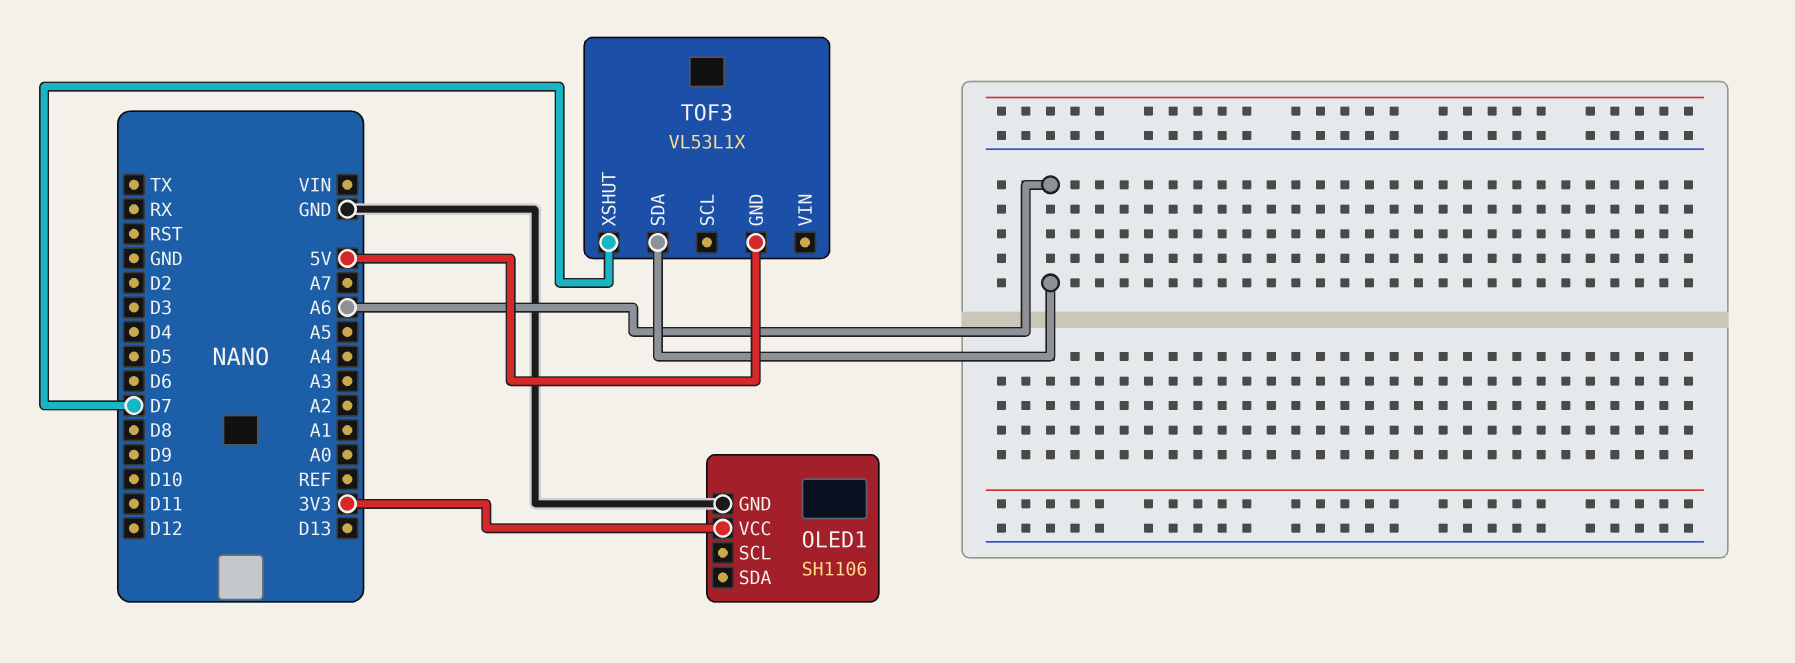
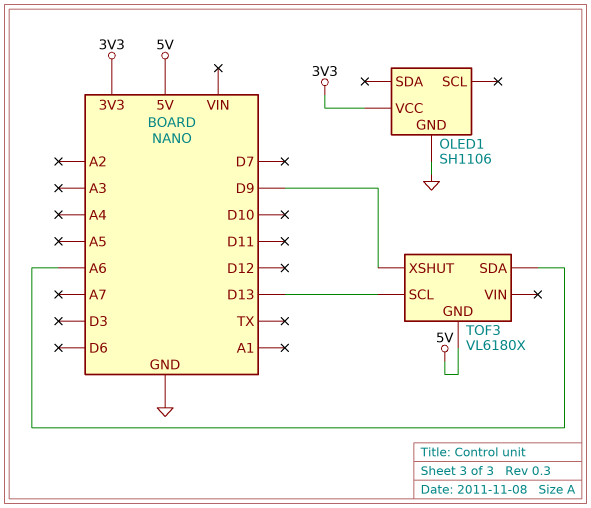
TOF3: VL53L1X -> VL6180X
TOF3 pin SCL: none -> D13
TOF3 pin XSHUT: D7 -> D9

